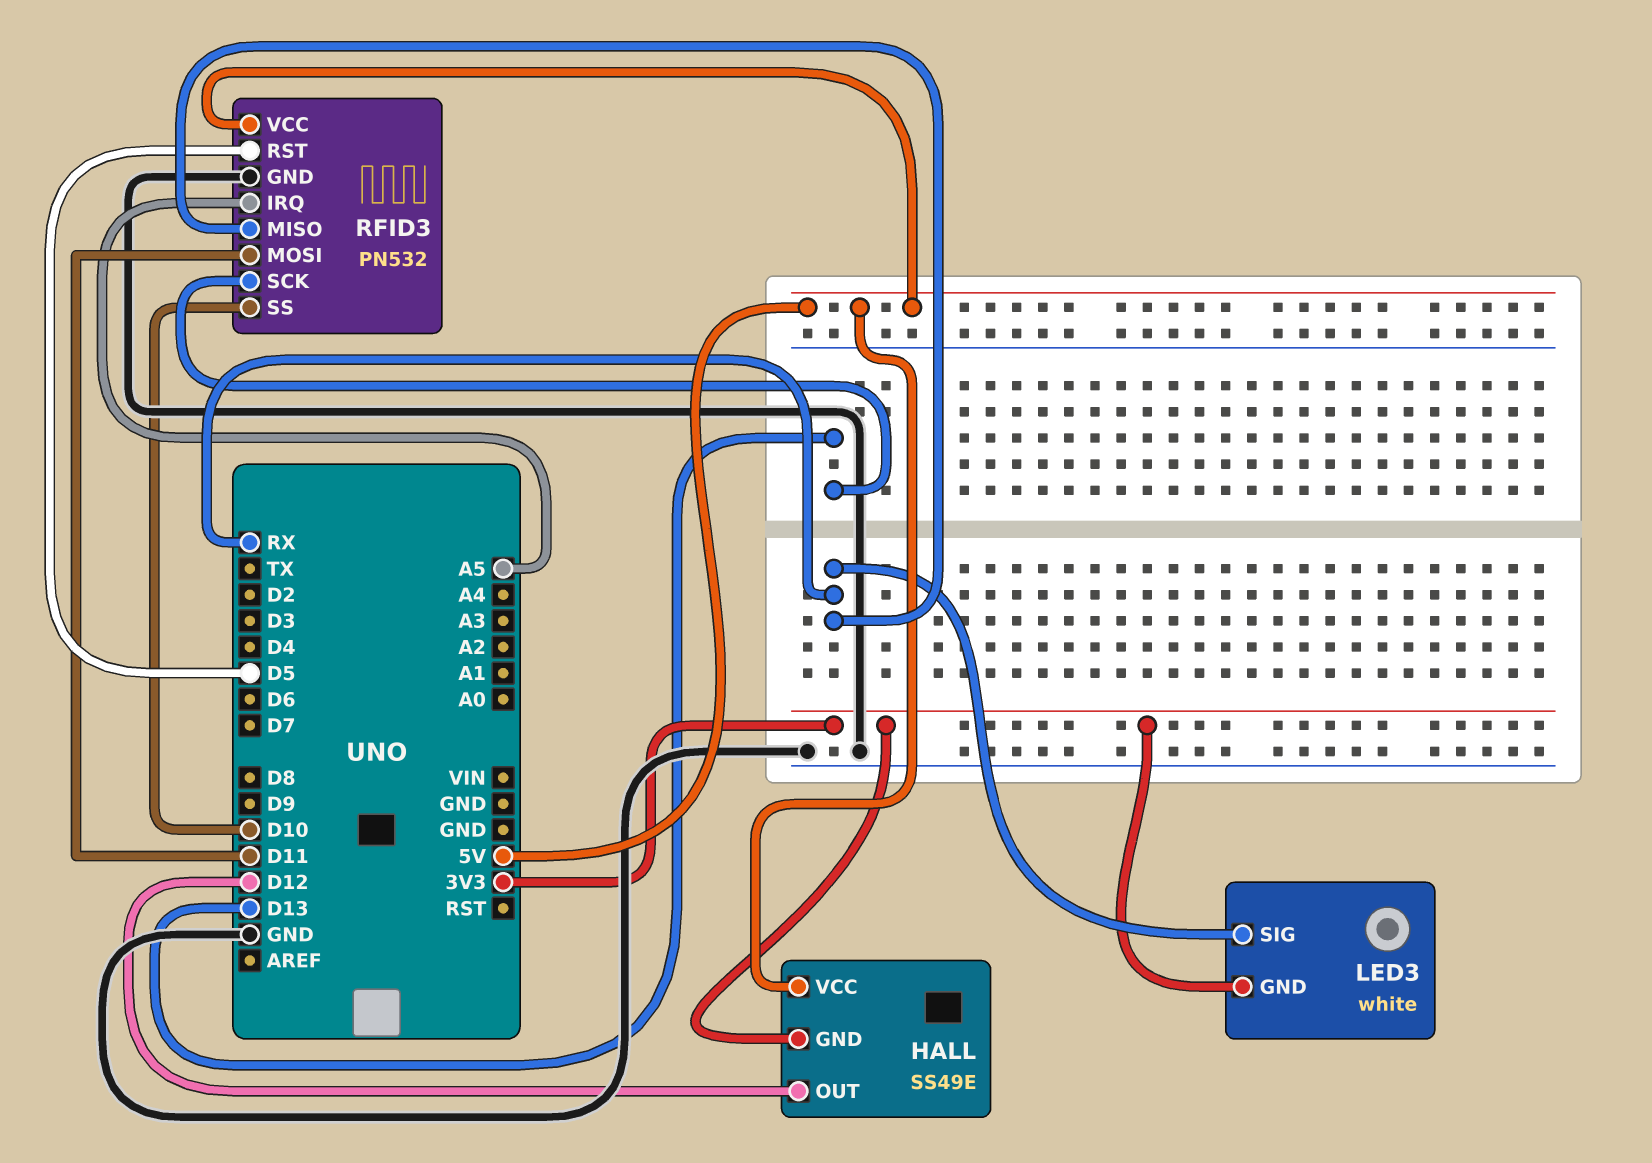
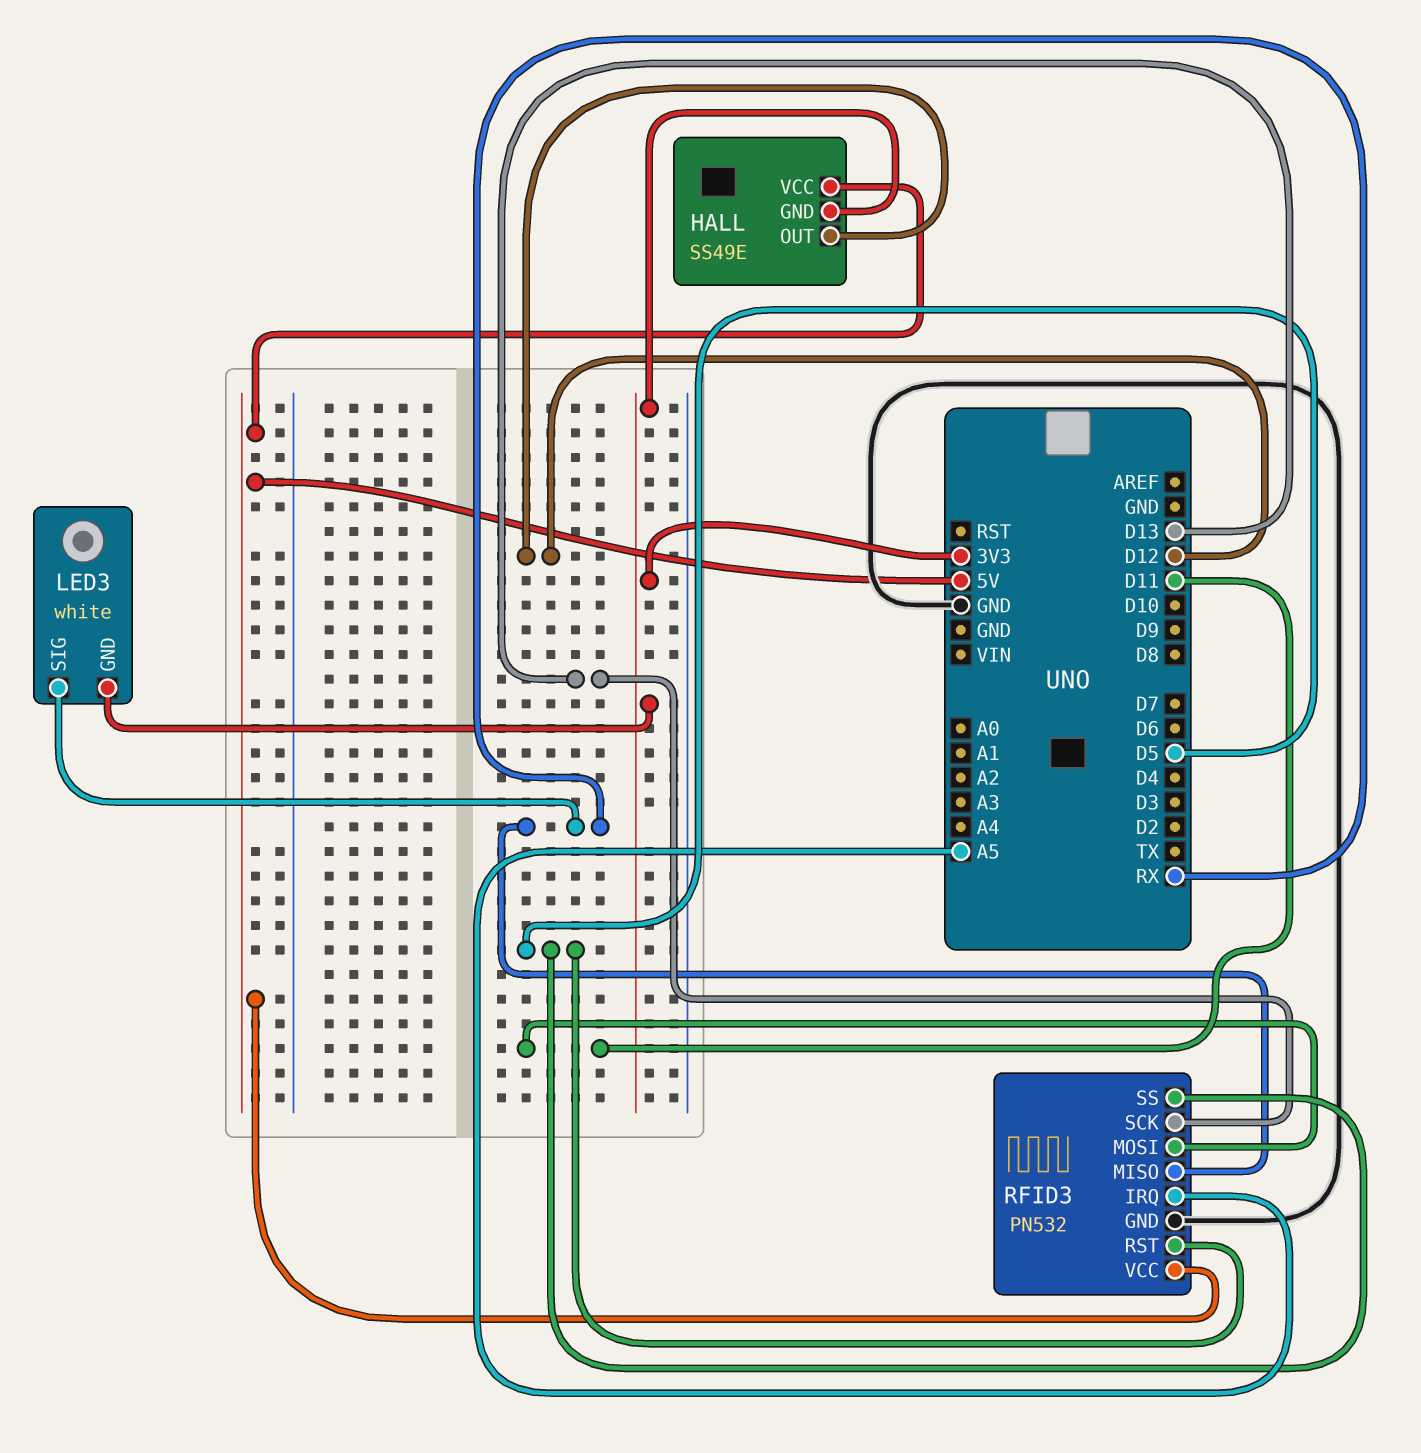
RFID3 pin SS: D10 -> D5

